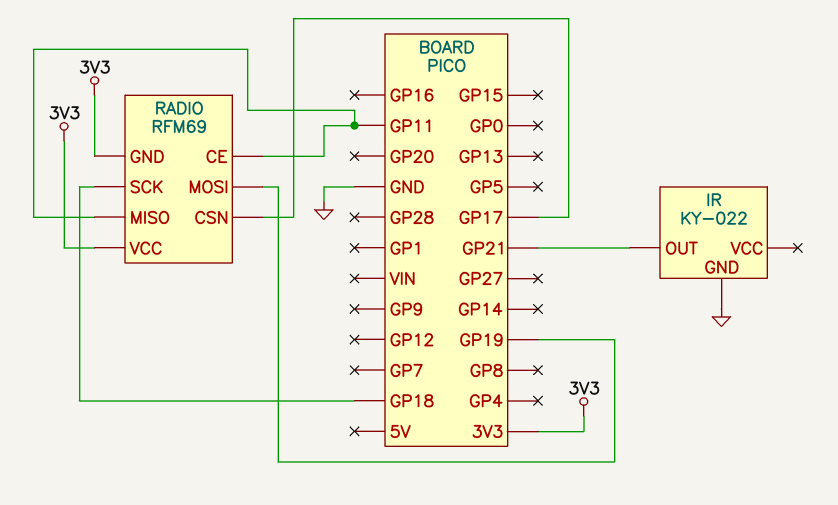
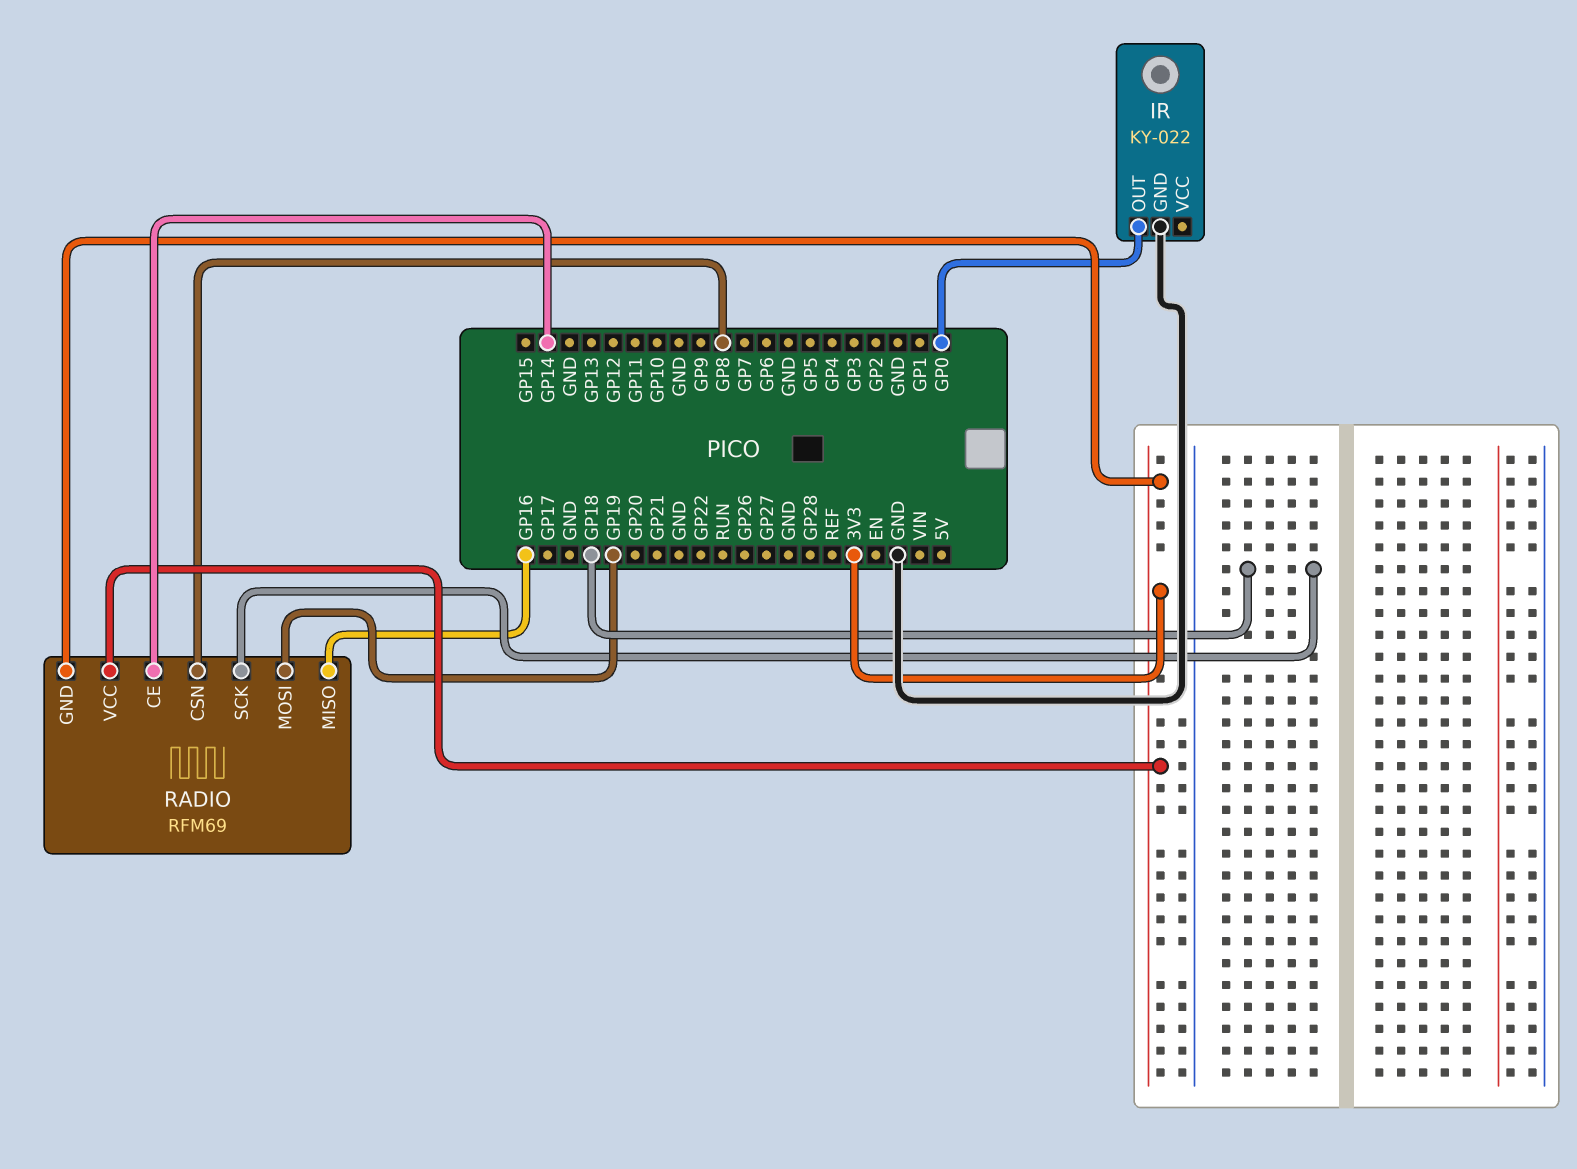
IR pin OUT: GP21 -> GP0
RADIO pin CE: GP11 -> GP14
RADIO pin CSN: GP17 -> GP8
RADIO pin MISO: GP11 -> GP16

